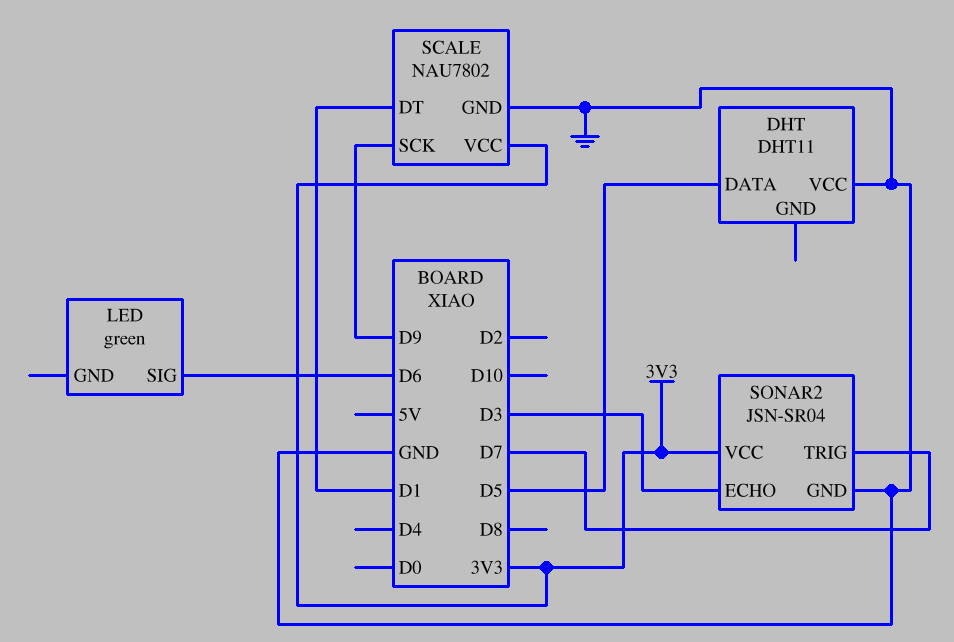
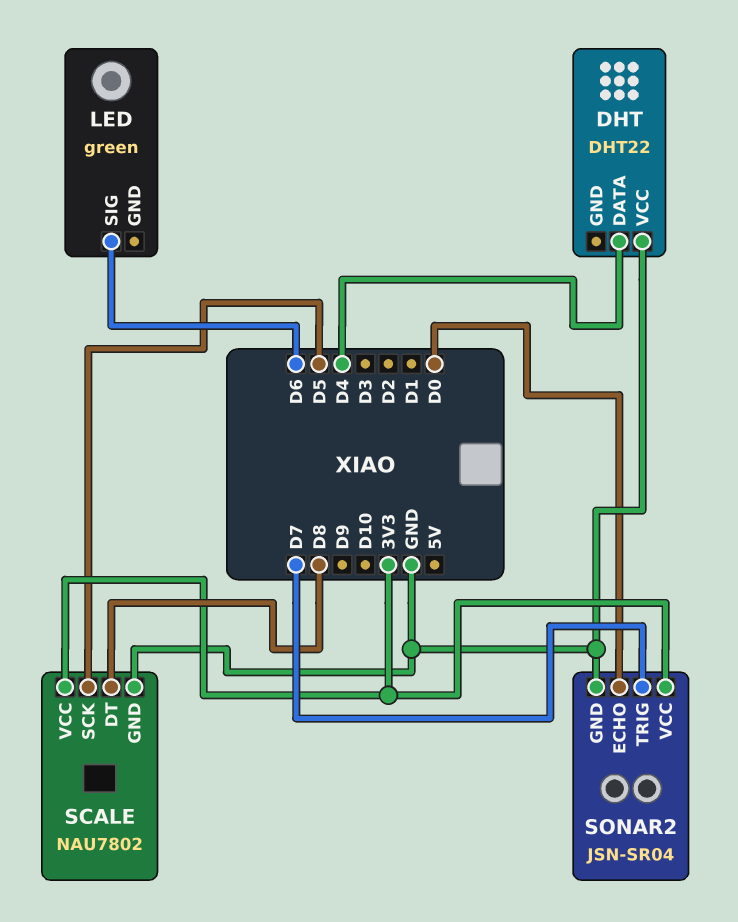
DHT: DHT11 -> DHT22
DHT pin DATA: D5 -> D4
SCALE pin DT: D1 -> D8
SCALE pin SCK: D9 -> D5
SONAR2 pin ECHO: D3 -> D0

